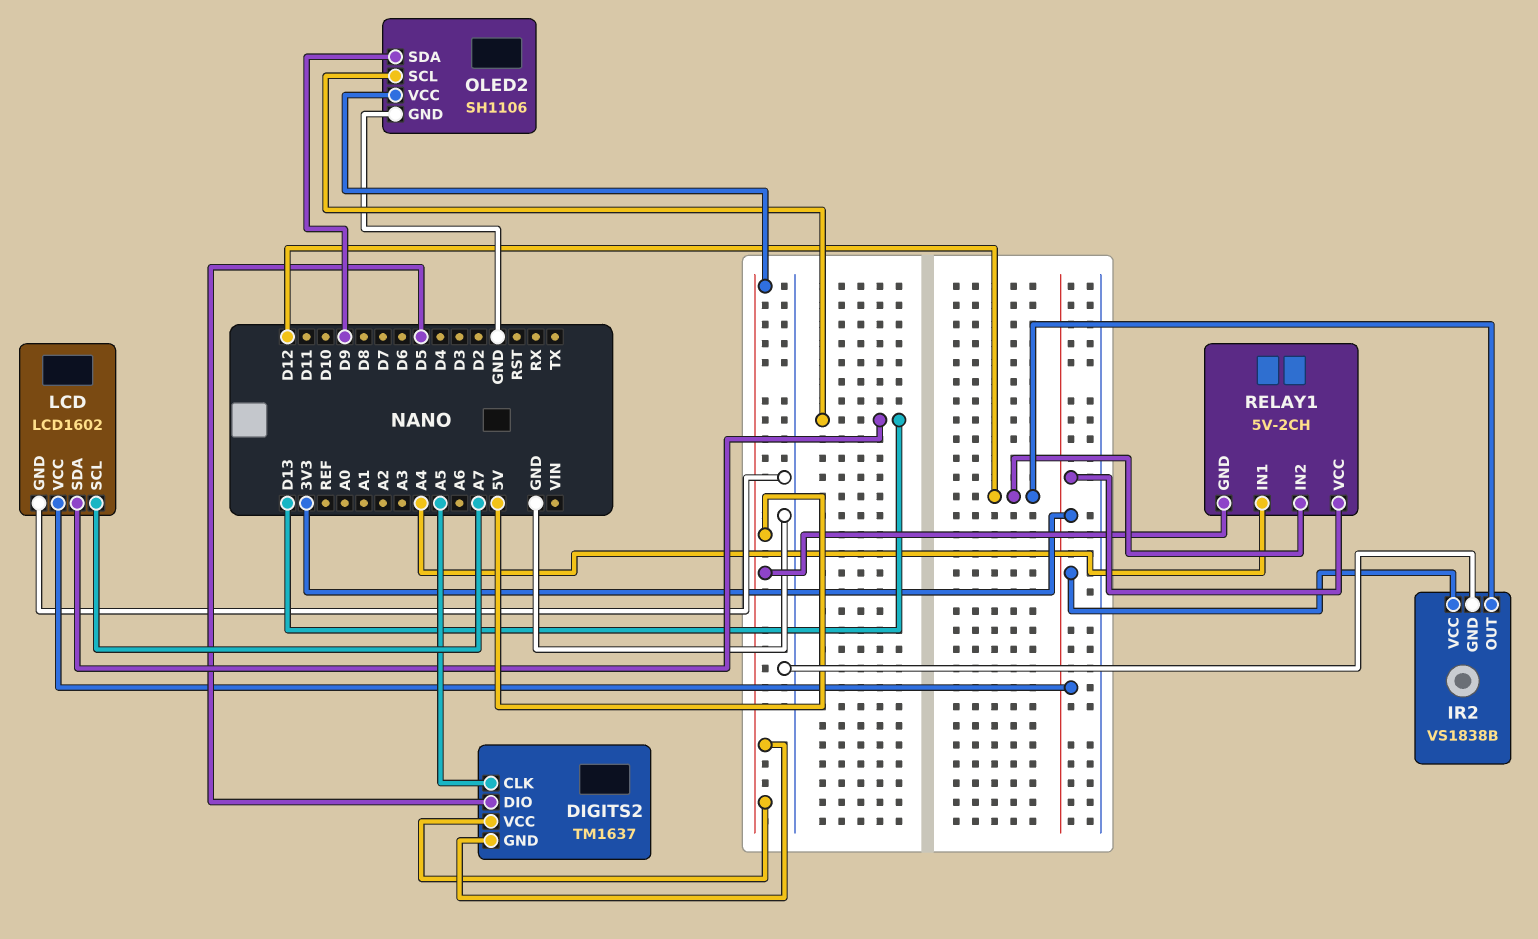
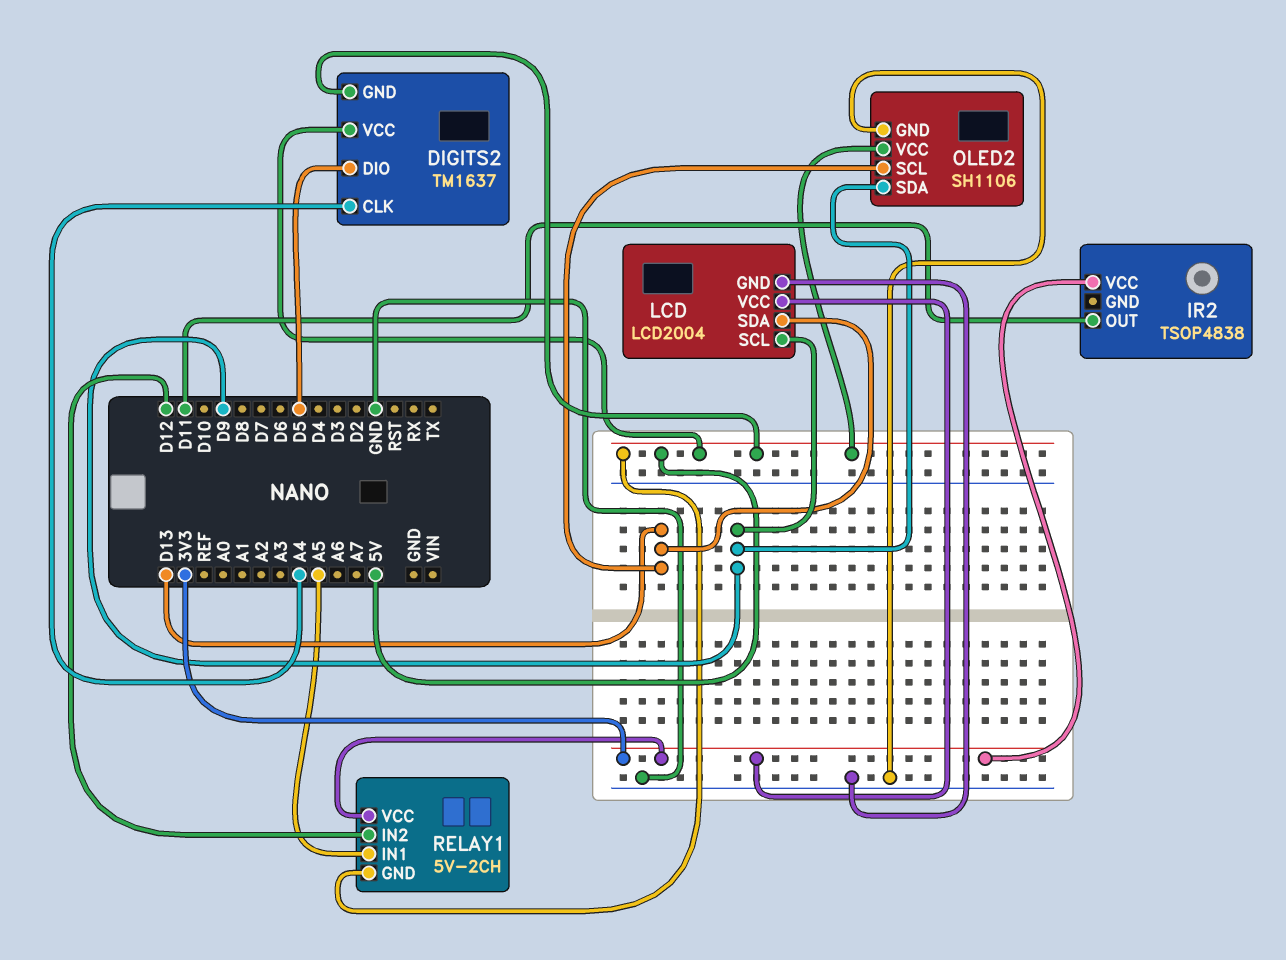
DIGITS2 pin CLK: A5 -> A4
IR2: VS1838B -> TSOP4838
IR2 pin GND: GND -> none
IR2 pin OUT: D12 -> D11
LCD: LCD1602 -> LCD2004
LCD pin SCL: A7 -> D9
RELAY1 pin IN1: A4 -> A5

